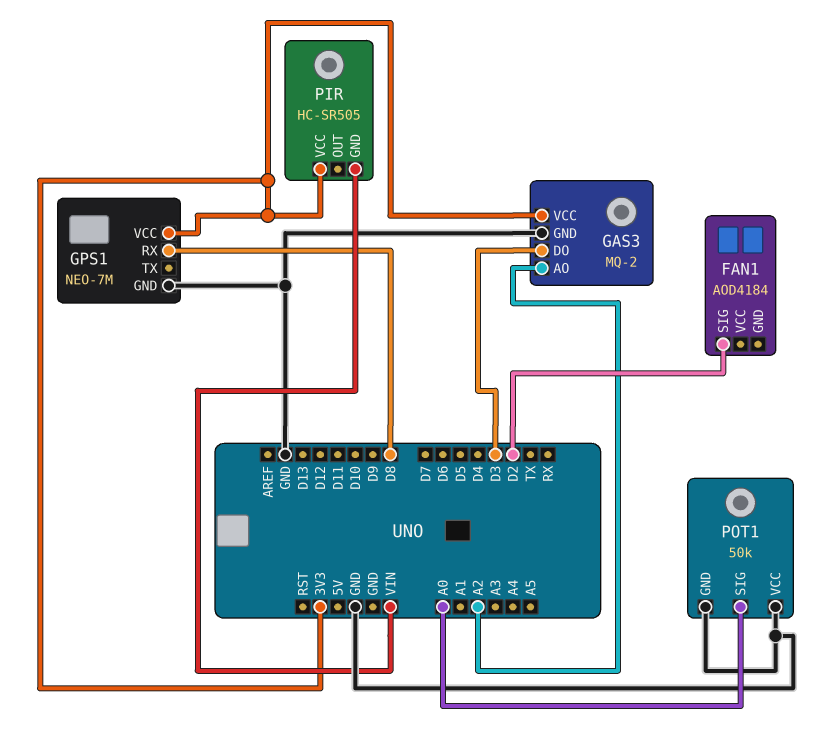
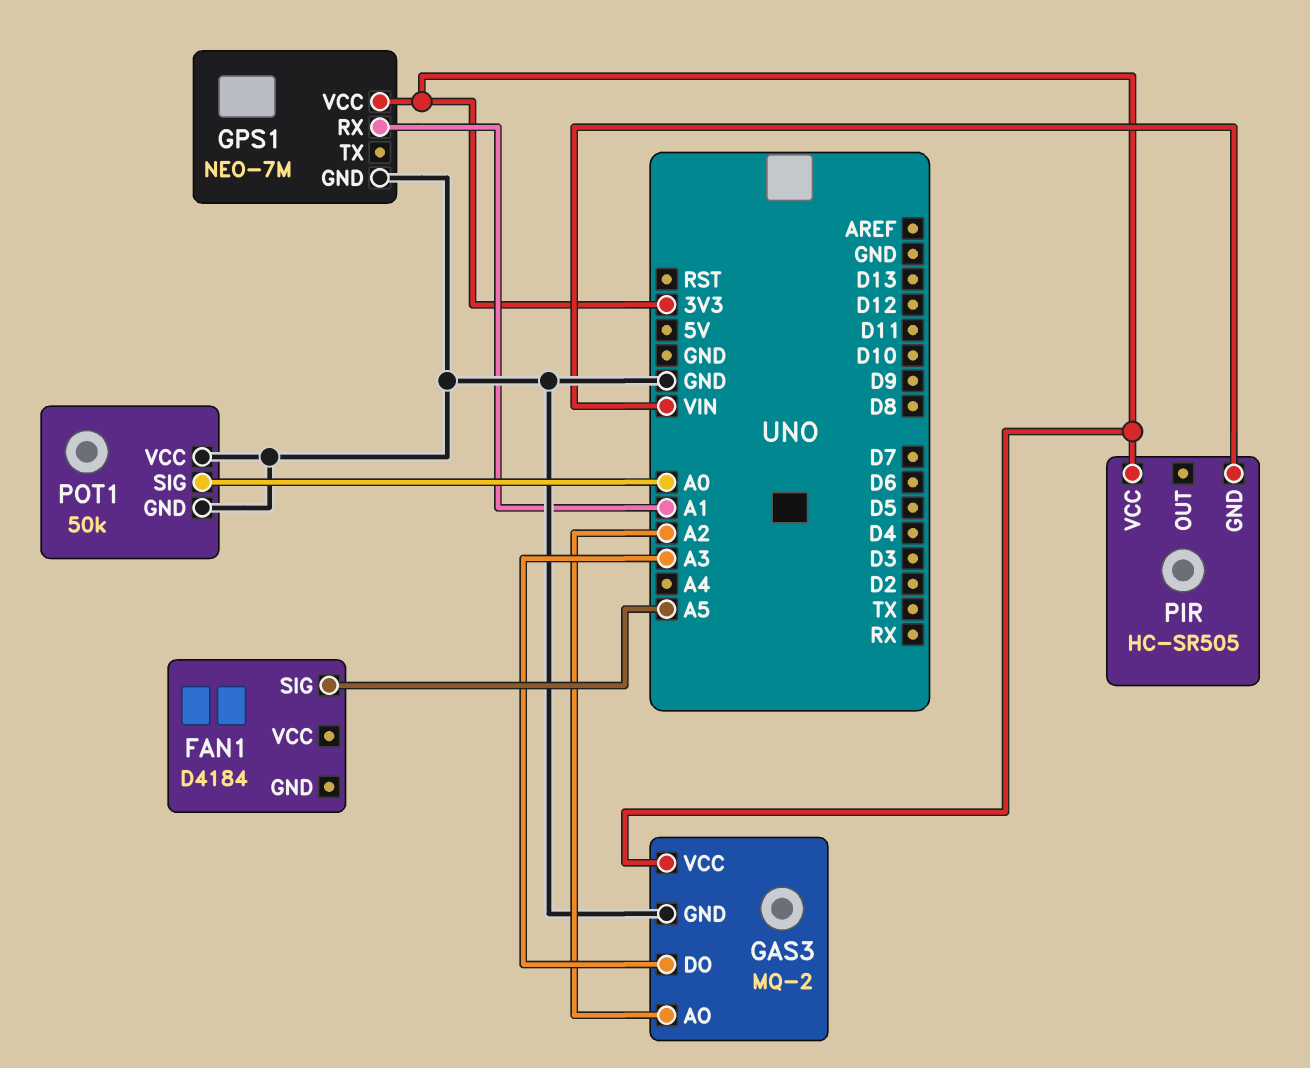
FAN1: AOD4184 -> D4184
FAN1 pin SIG: D2 -> A5
GAS3 pin DO: D3 -> A3
GPS1 pin RX: D8 -> A1

